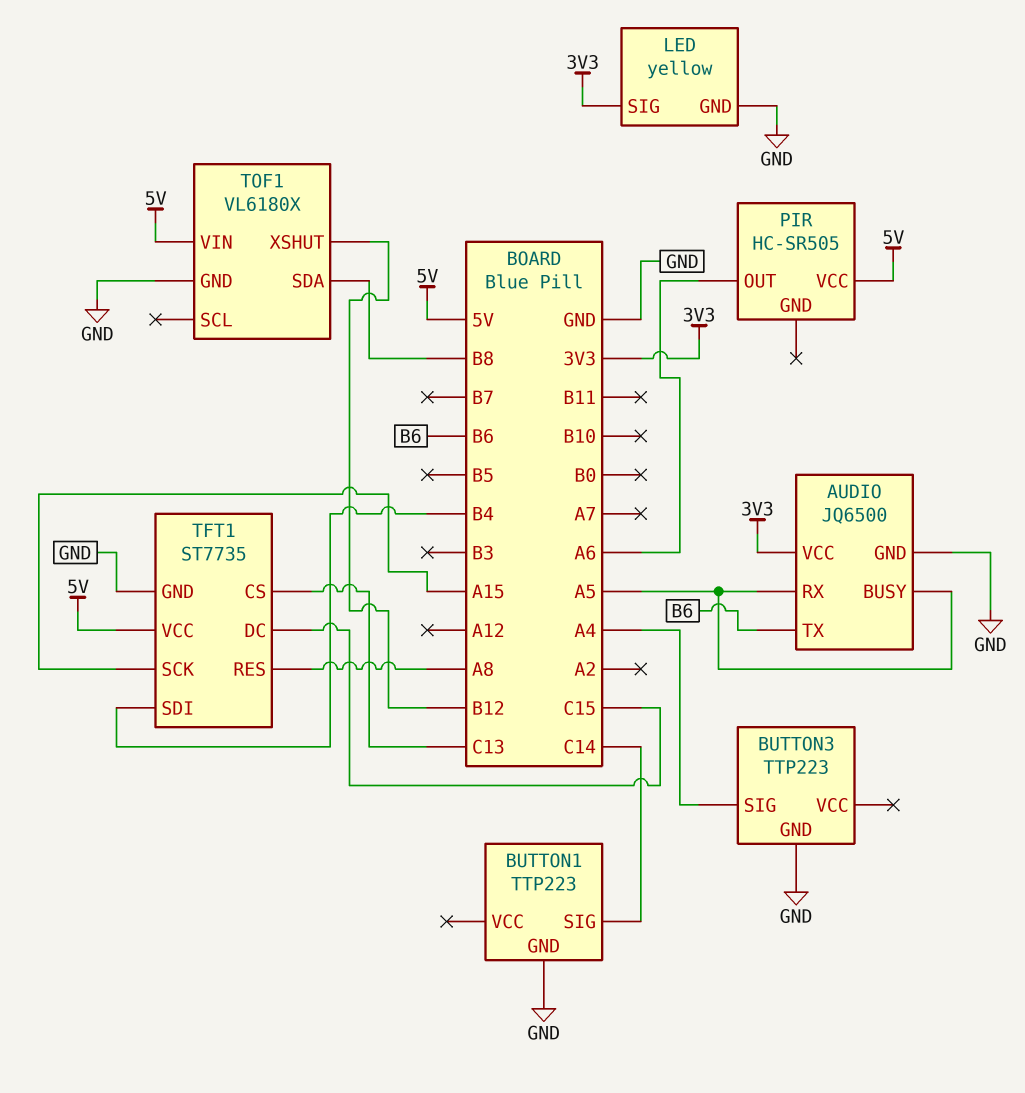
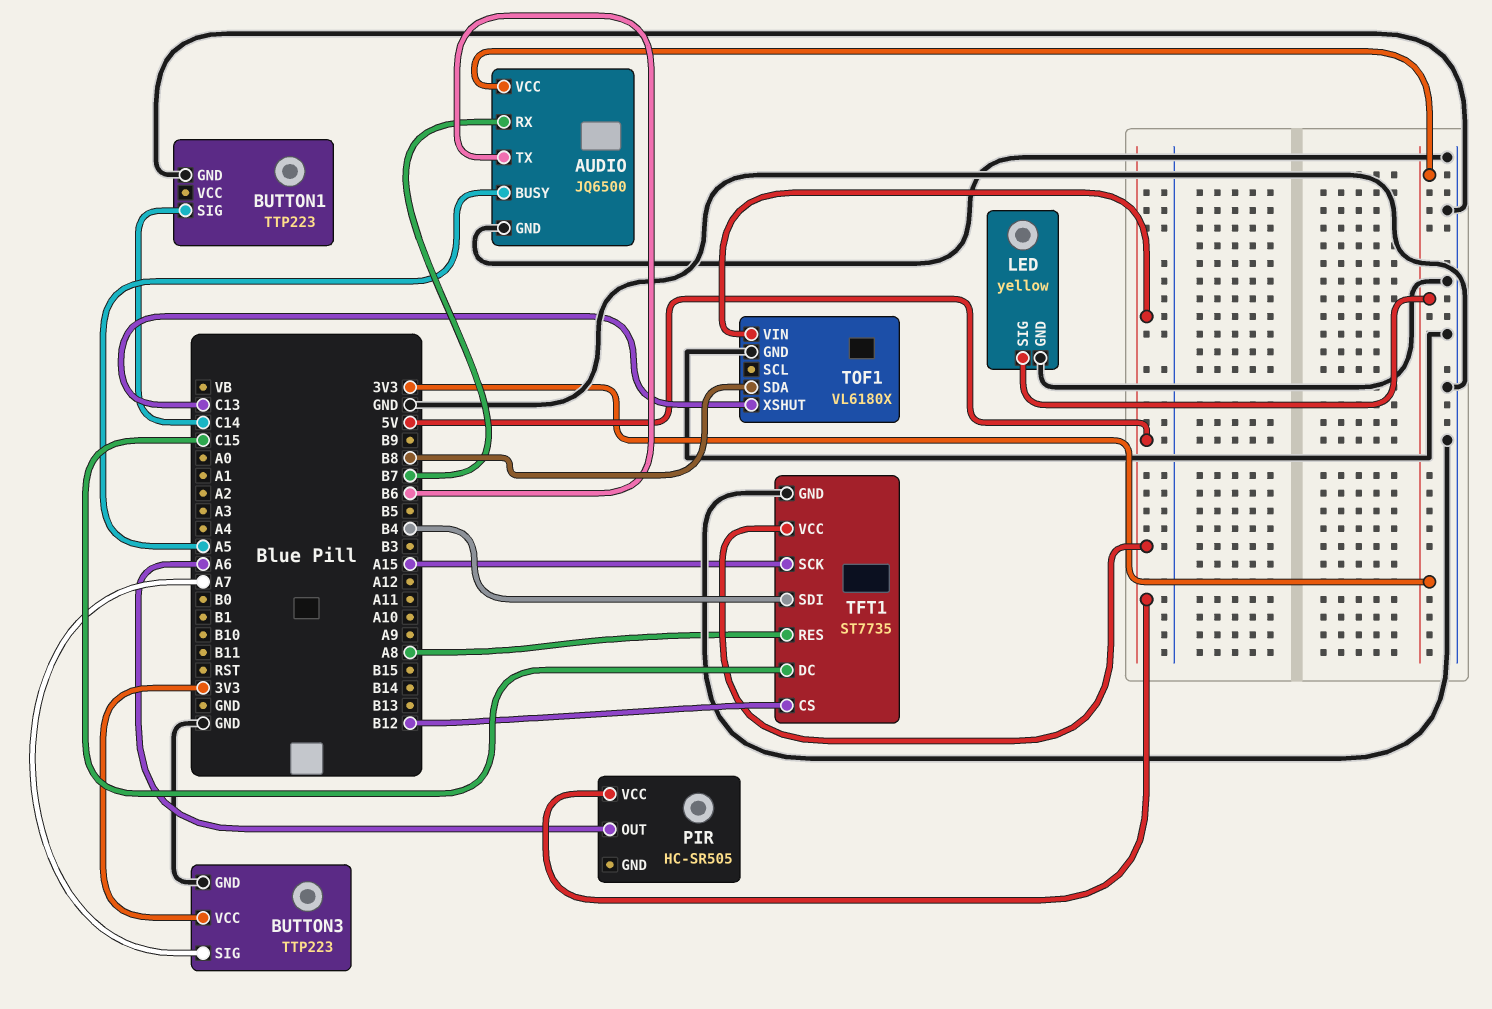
AUDIO pin RX: A5 -> B7
BUTTON3 pin SIG: A4 -> A7
BUTTON3 pin VCC: none -> 3V3
TFT1 pin CS: C13 -> B12
TOF1 pin XSHUT: B12 -> C13

